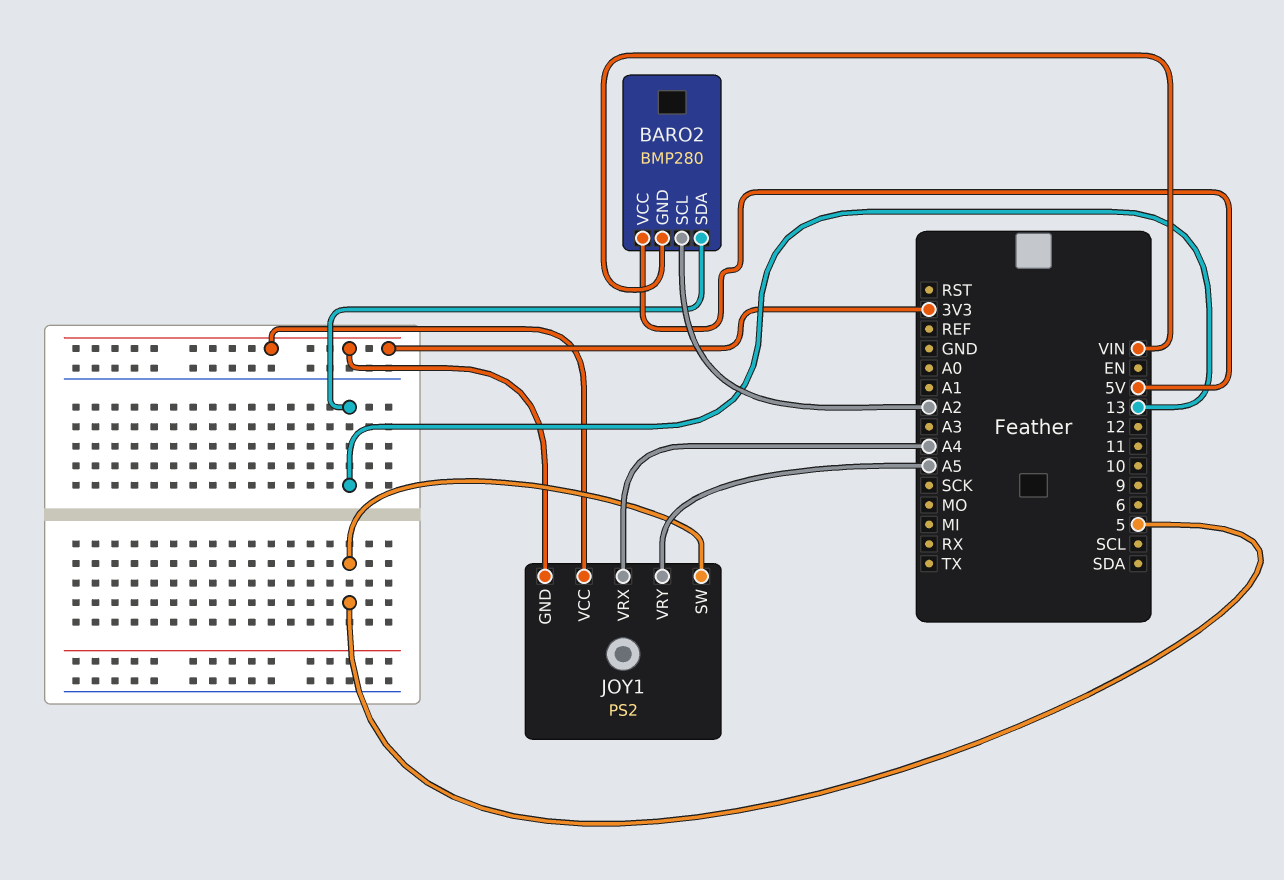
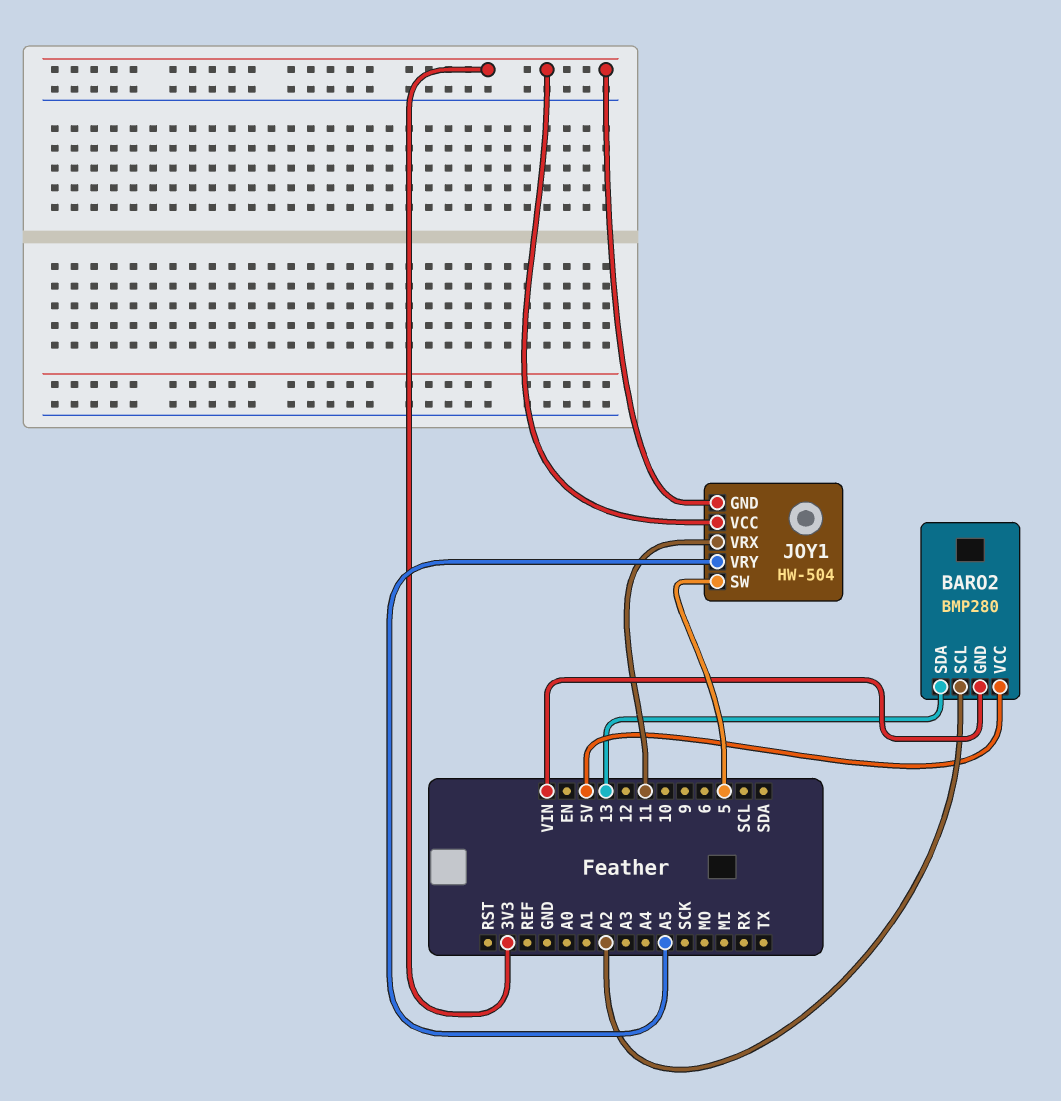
JOY1: PS2 -> HW-504
JOY1 pin VRX: A4 -> 11

